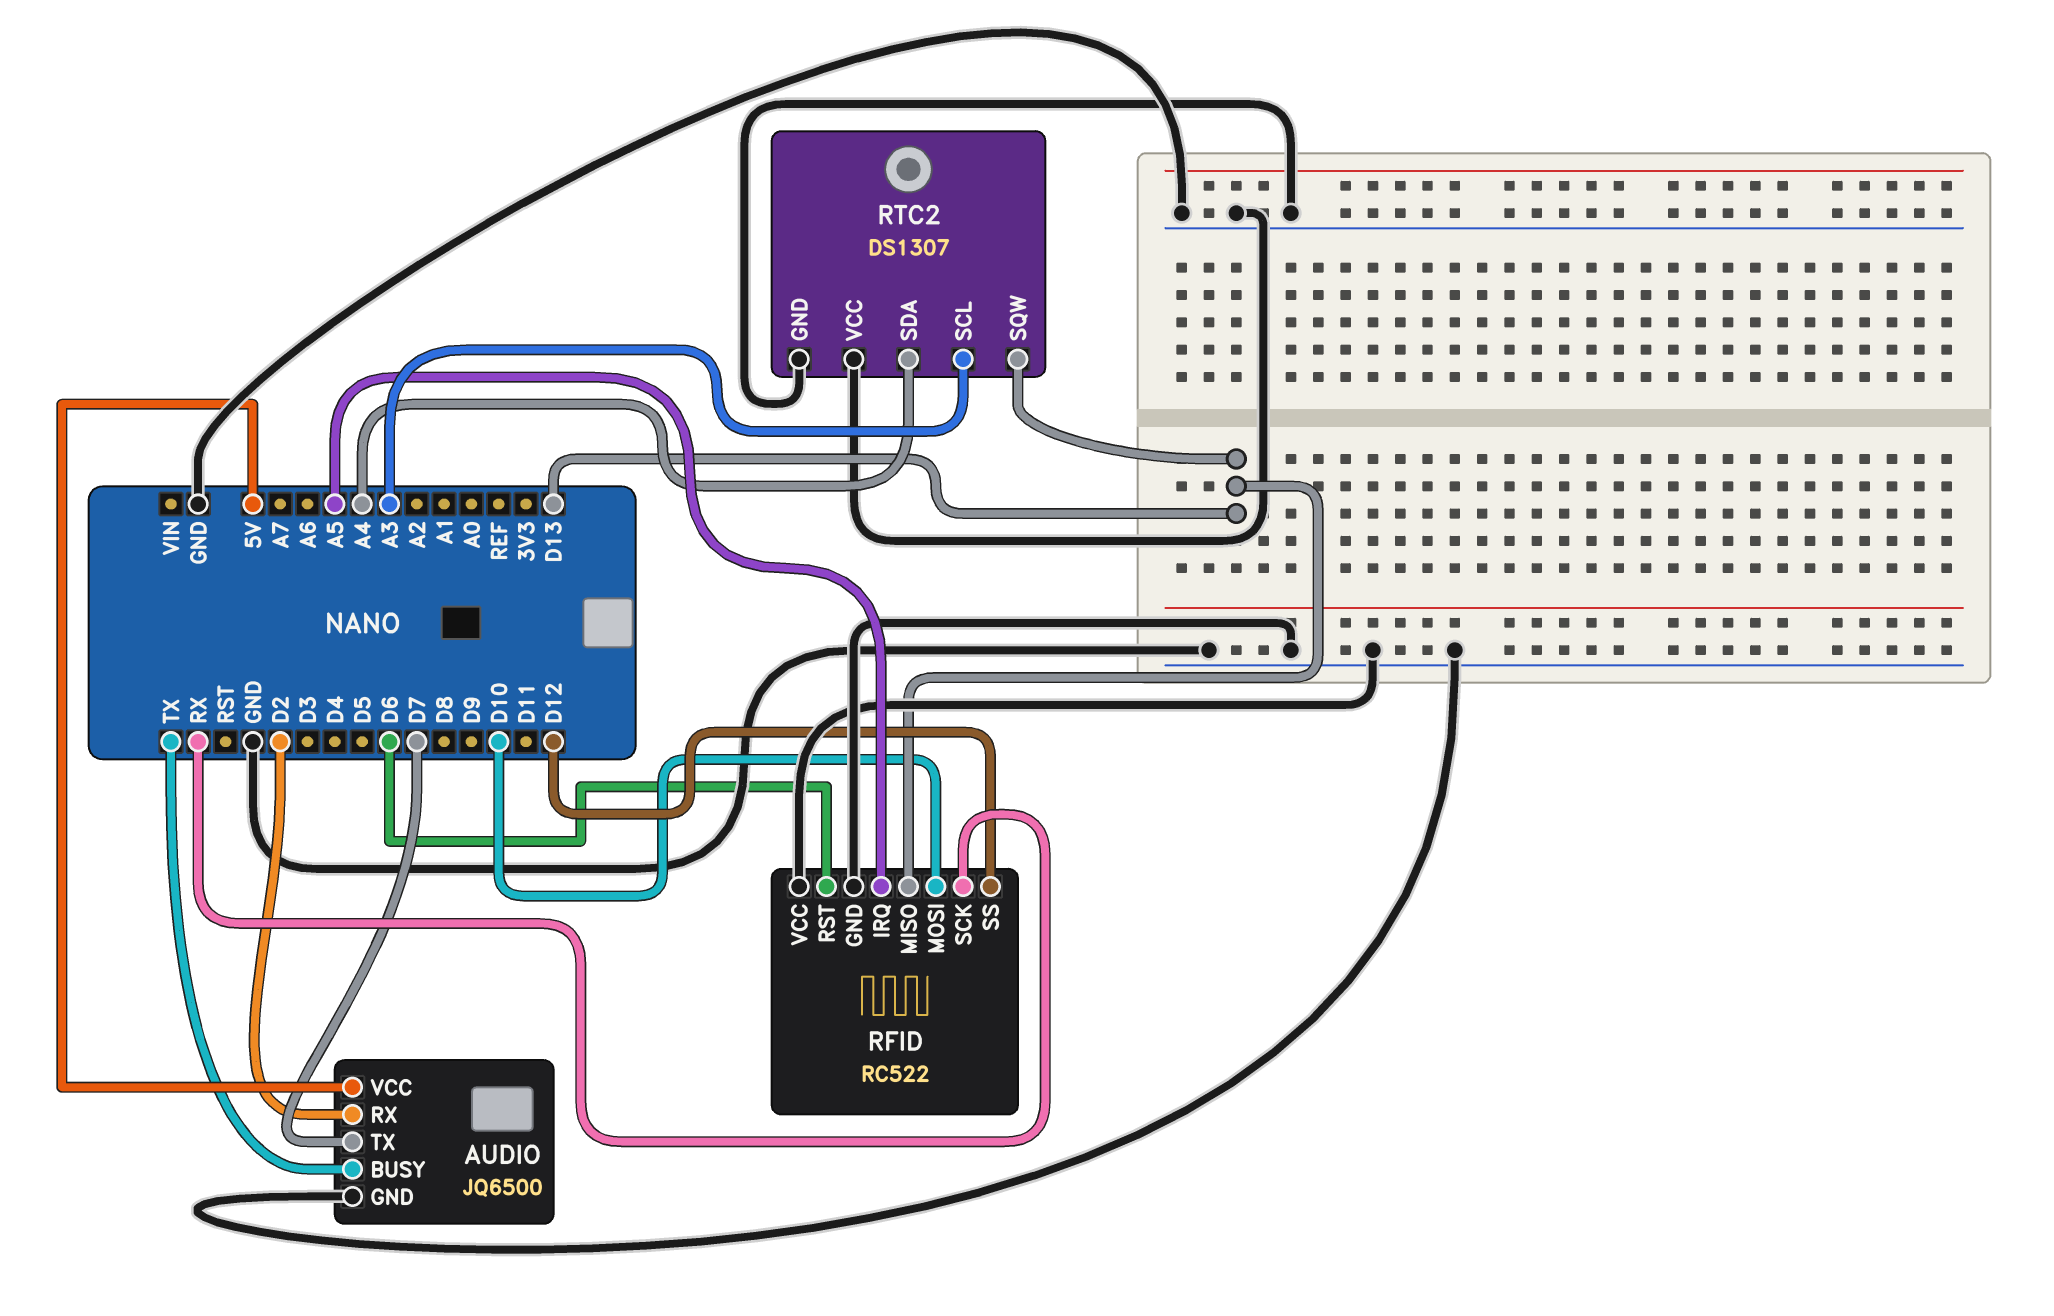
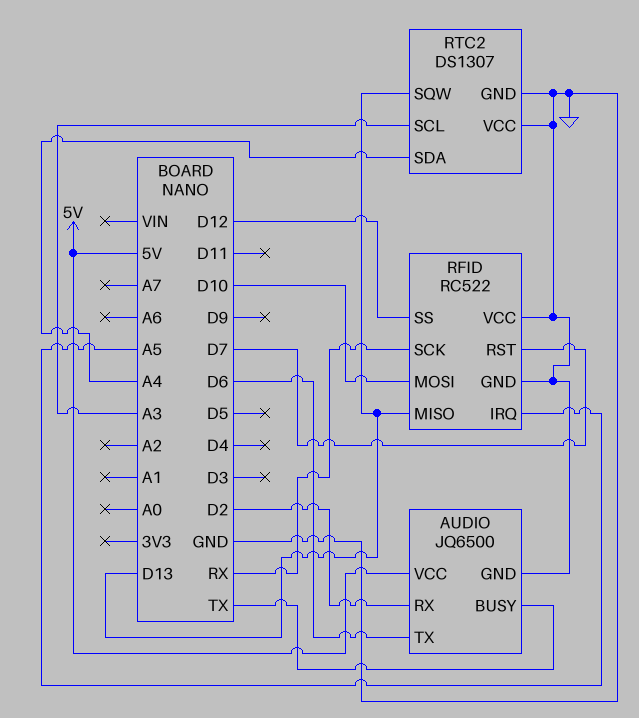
AUDIO pin TX: D7 -> D6
RFID pin RST: D6 -> D7

